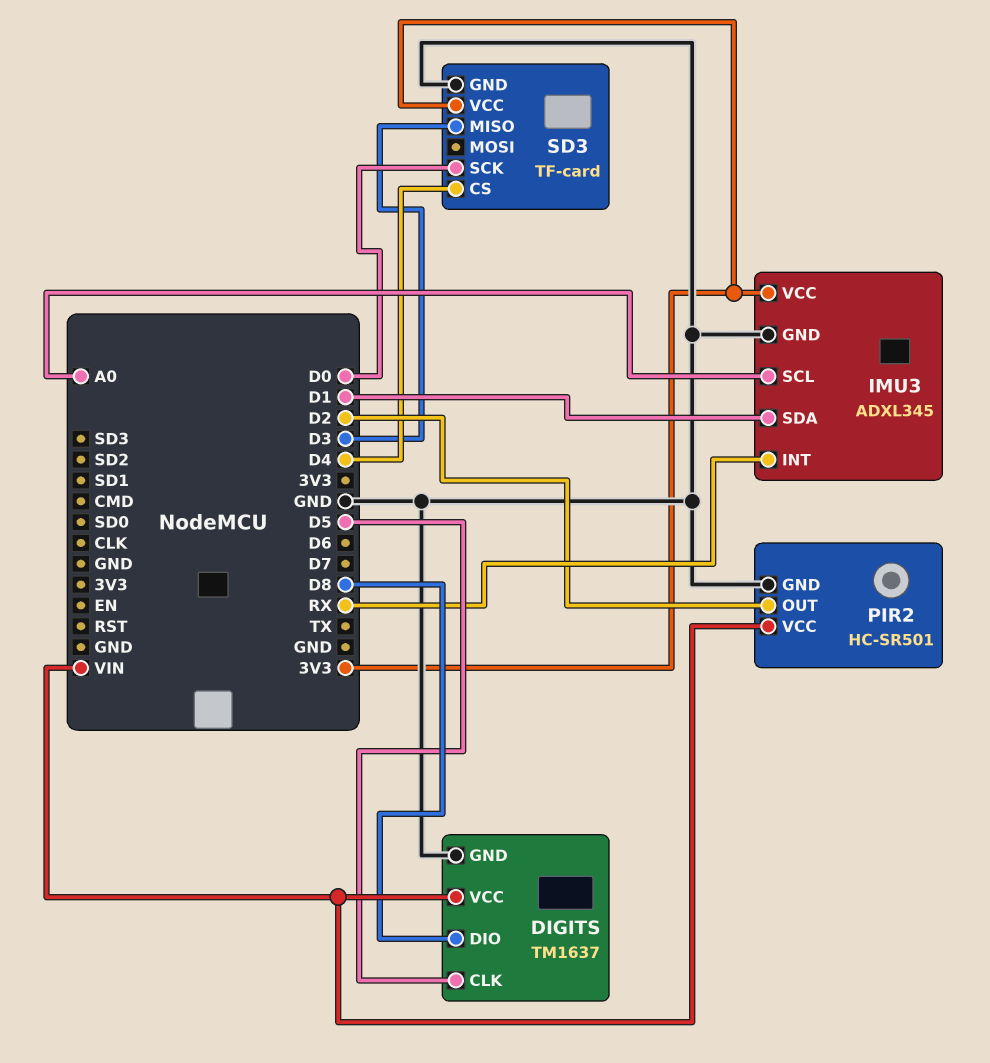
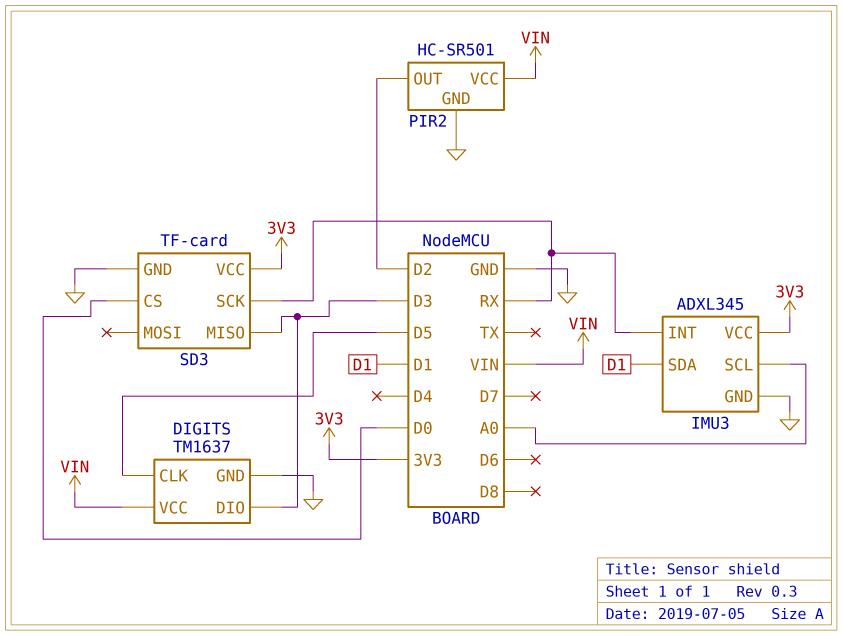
DIGITS pin DIO: D8 -> D3
SD3 pin CS: D4 -> D0
SD3 pin SCK: D0 -> RX

